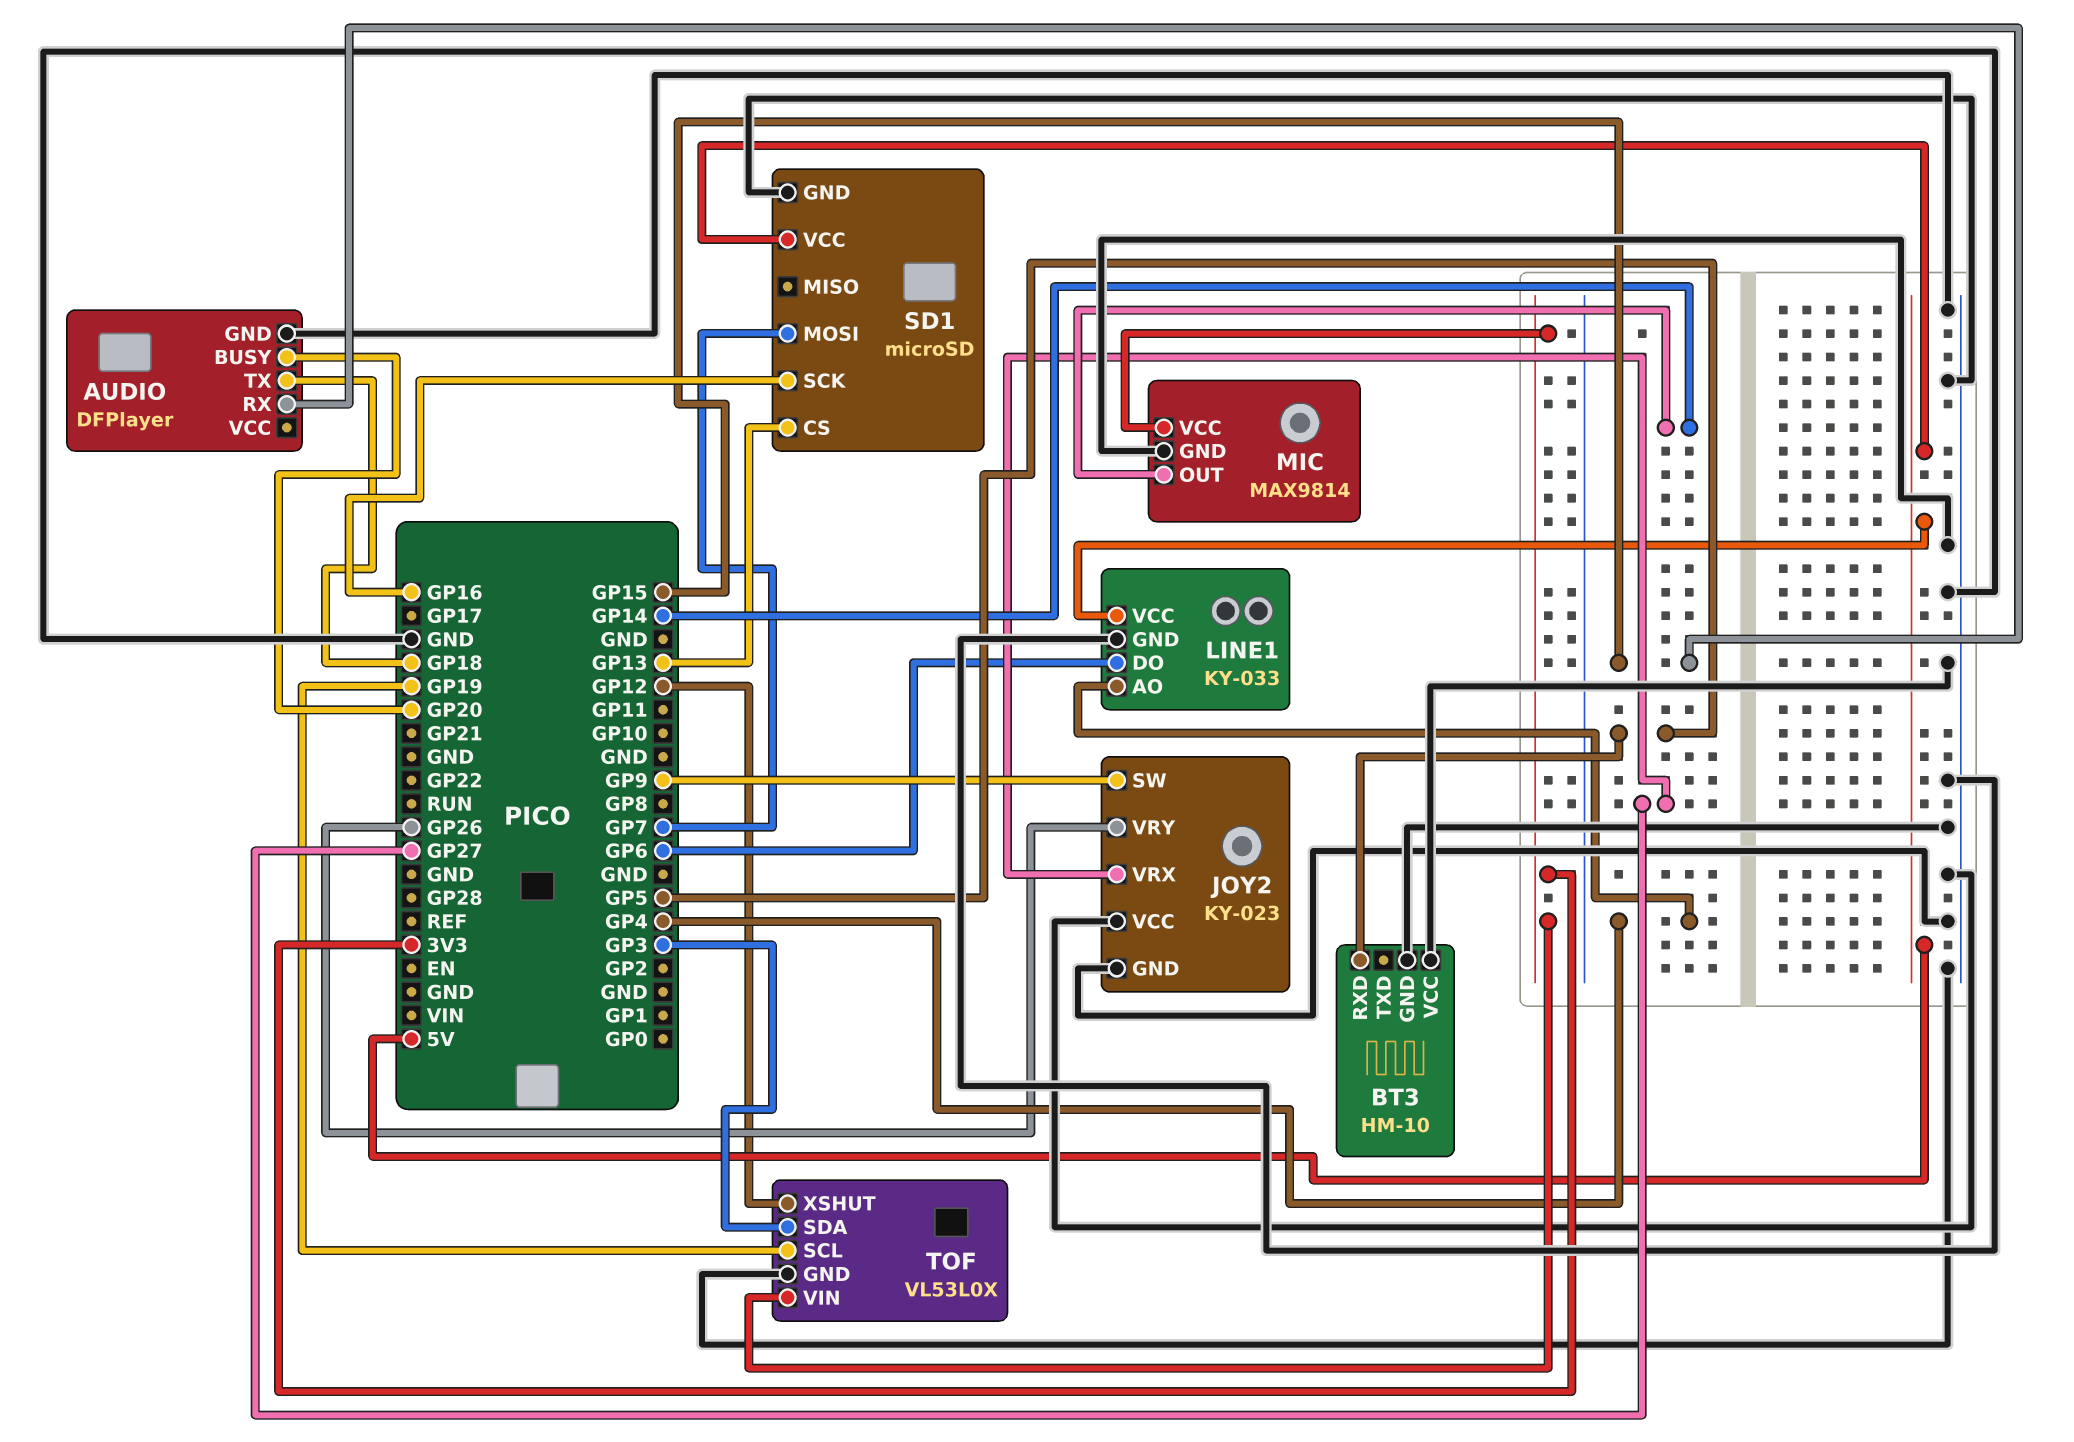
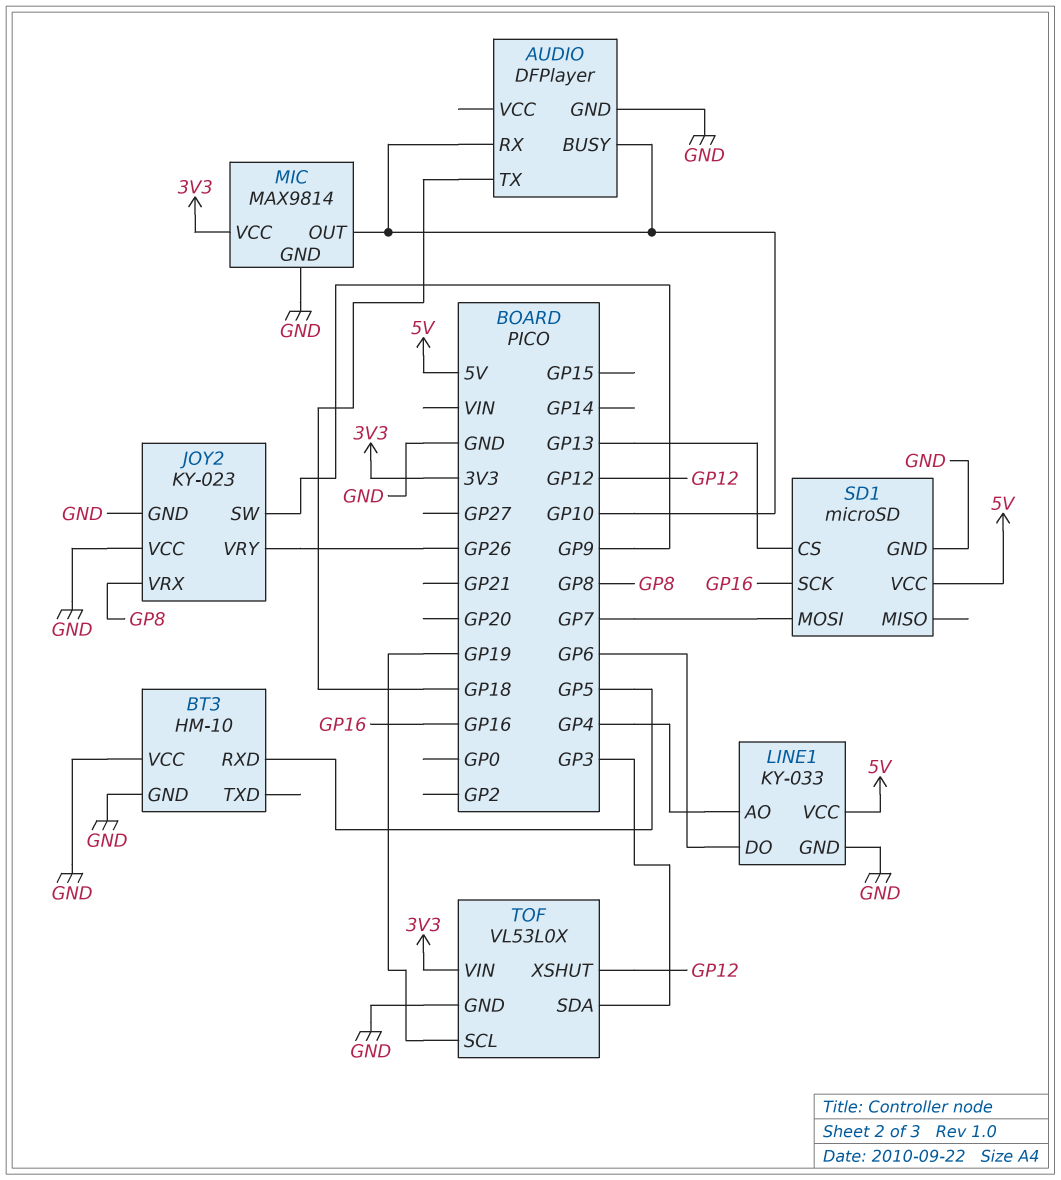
AUDIO pin BUSY: GP20 -> GP10
AUDIO pin RX: GP15 -> GP10
JOY2 pin VRX: GP27 -> GP8
MIC pin OUT: GP14 -> GP10

